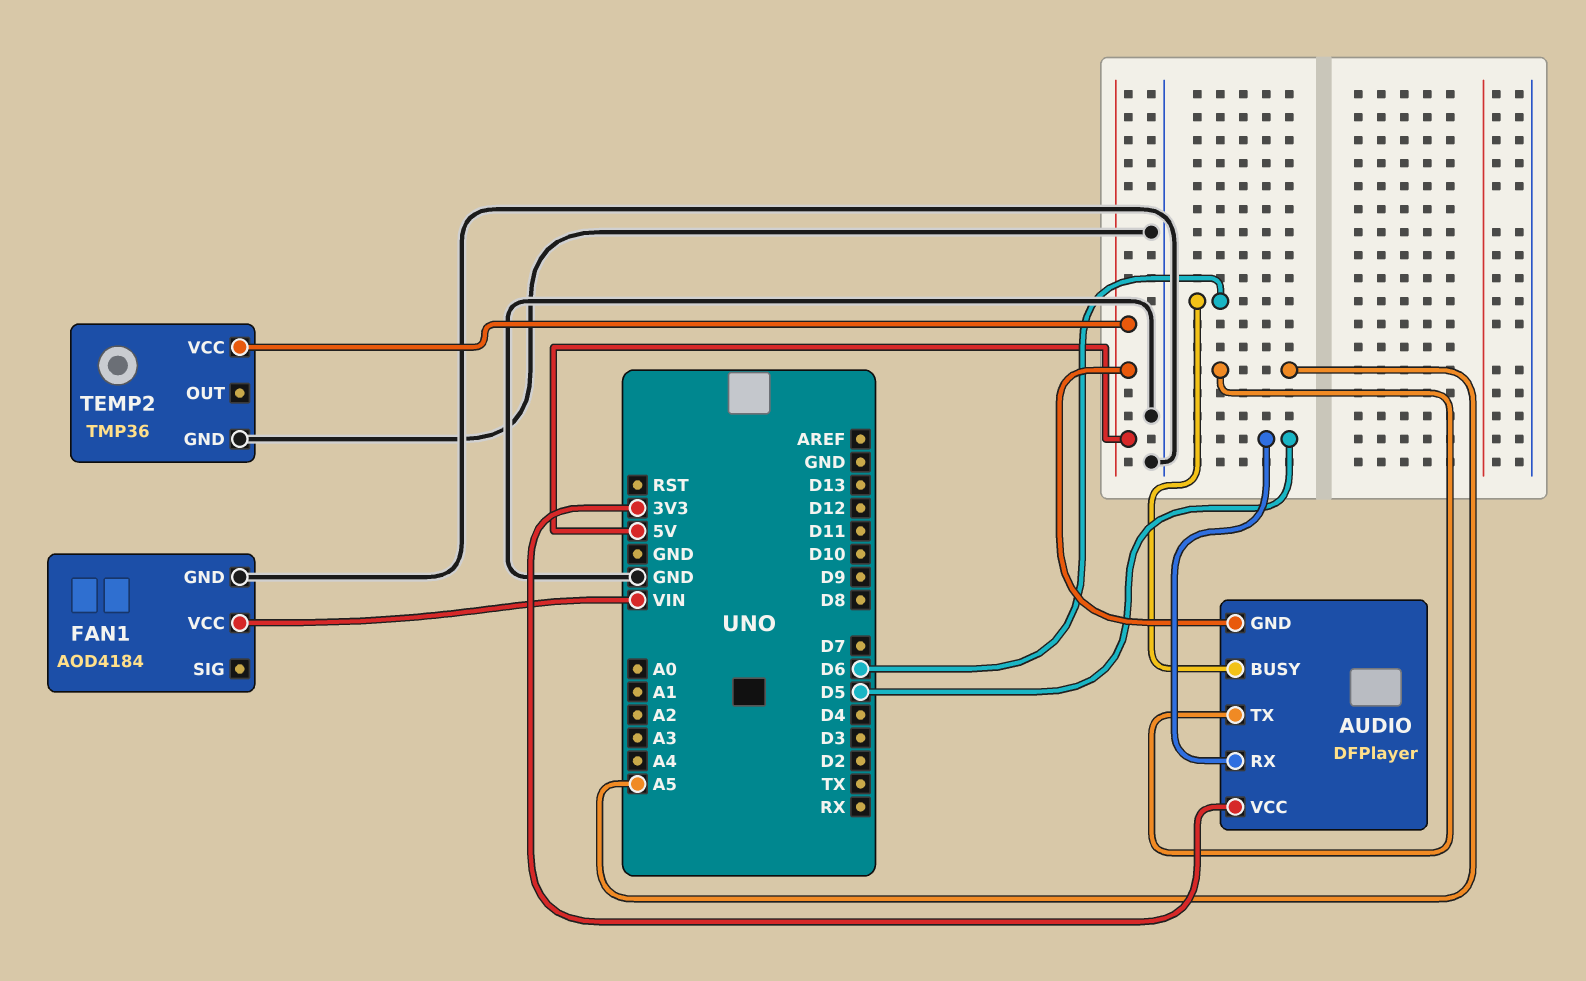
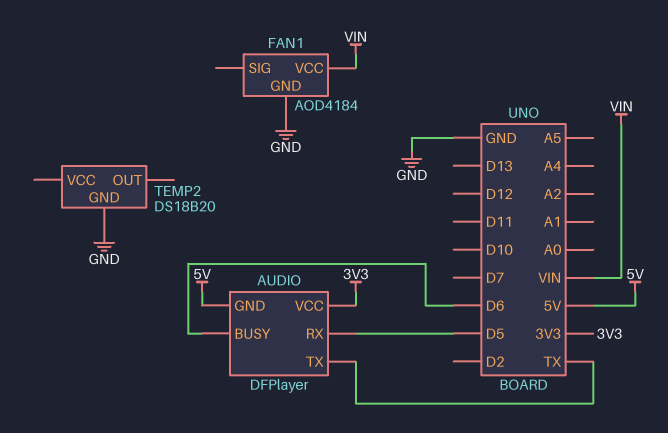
AUDIO pin TX: A5 -> TX
TEMP2: TMP36 -> DS18B20
TEMP2 pin VCC: 5V -> none

